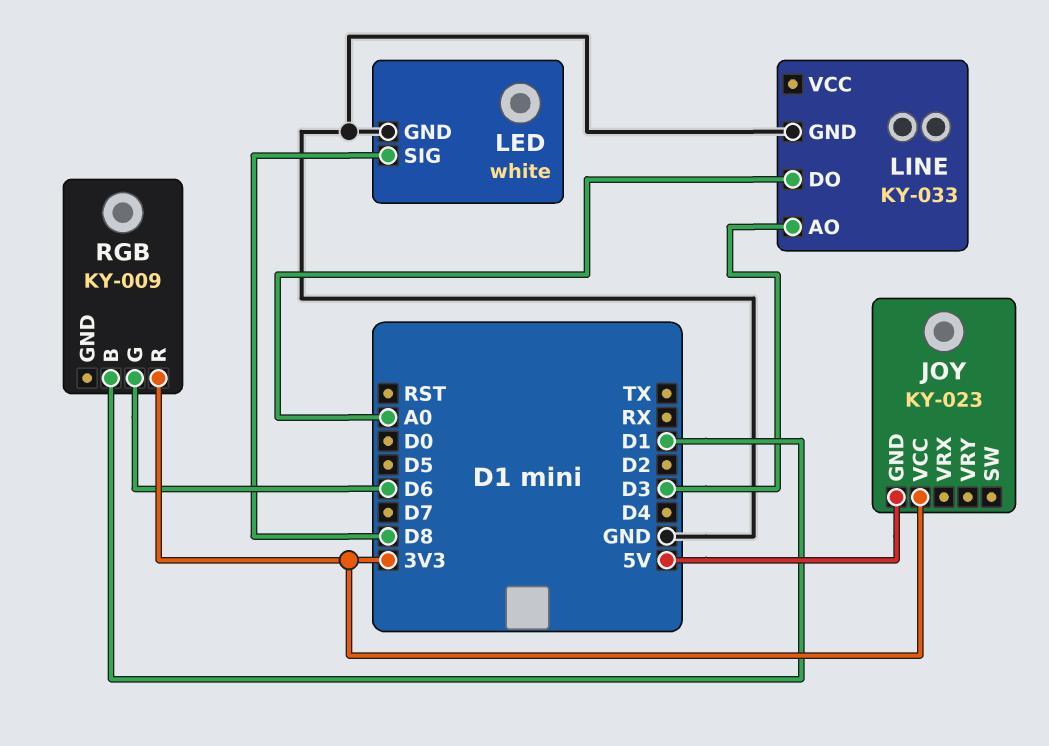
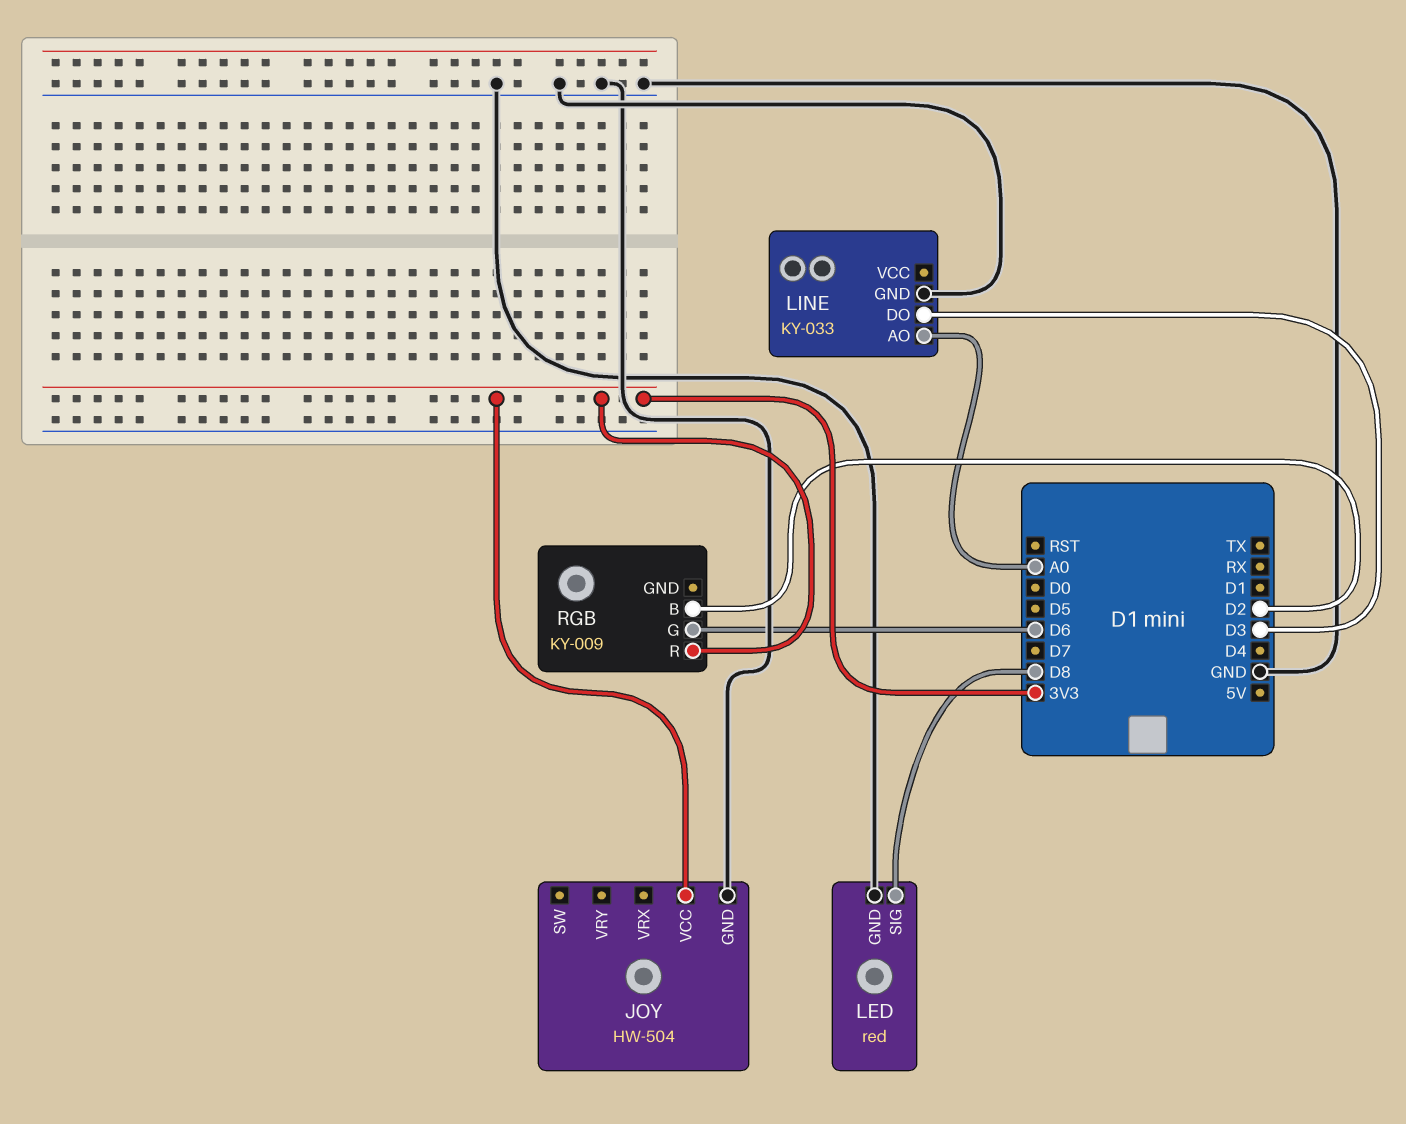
JOY: KY-023 -> HW-504
JOY pin GND: 5V -> GND
LED: white -> red
LINE pin AO: D3 -> A0
LINE pin DO: A0 -> D3
RGB pin B: D1 -> D2

